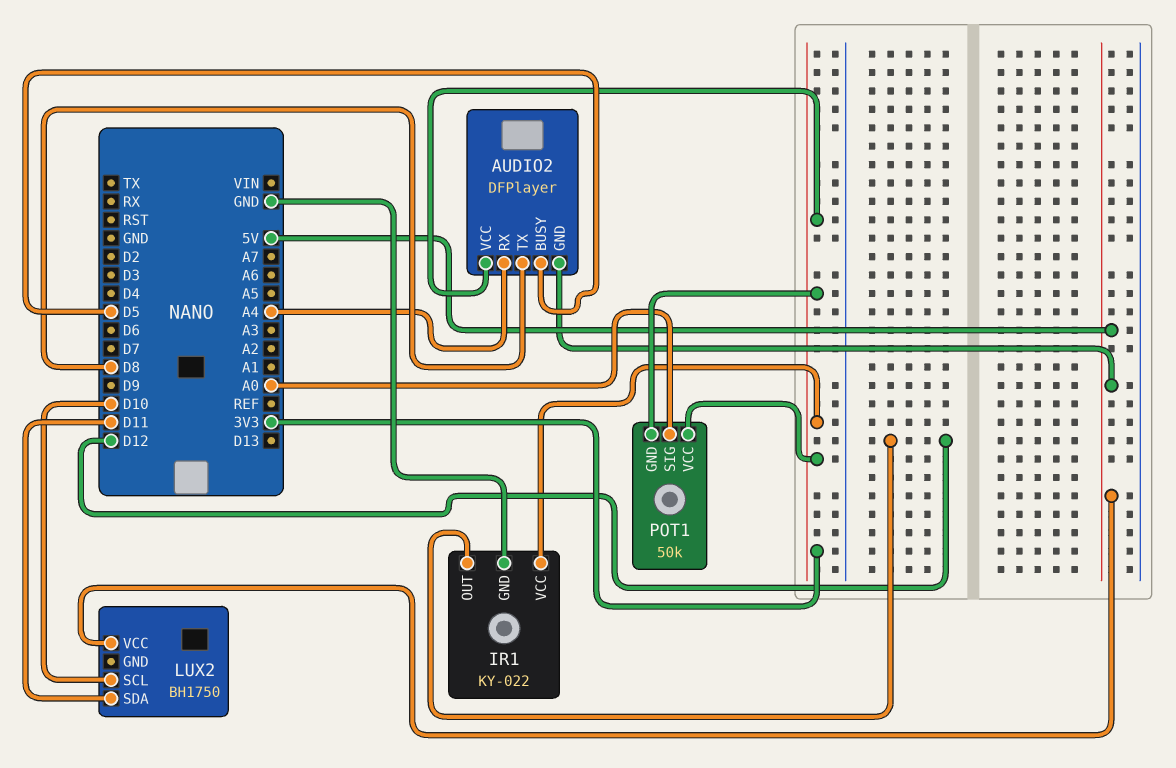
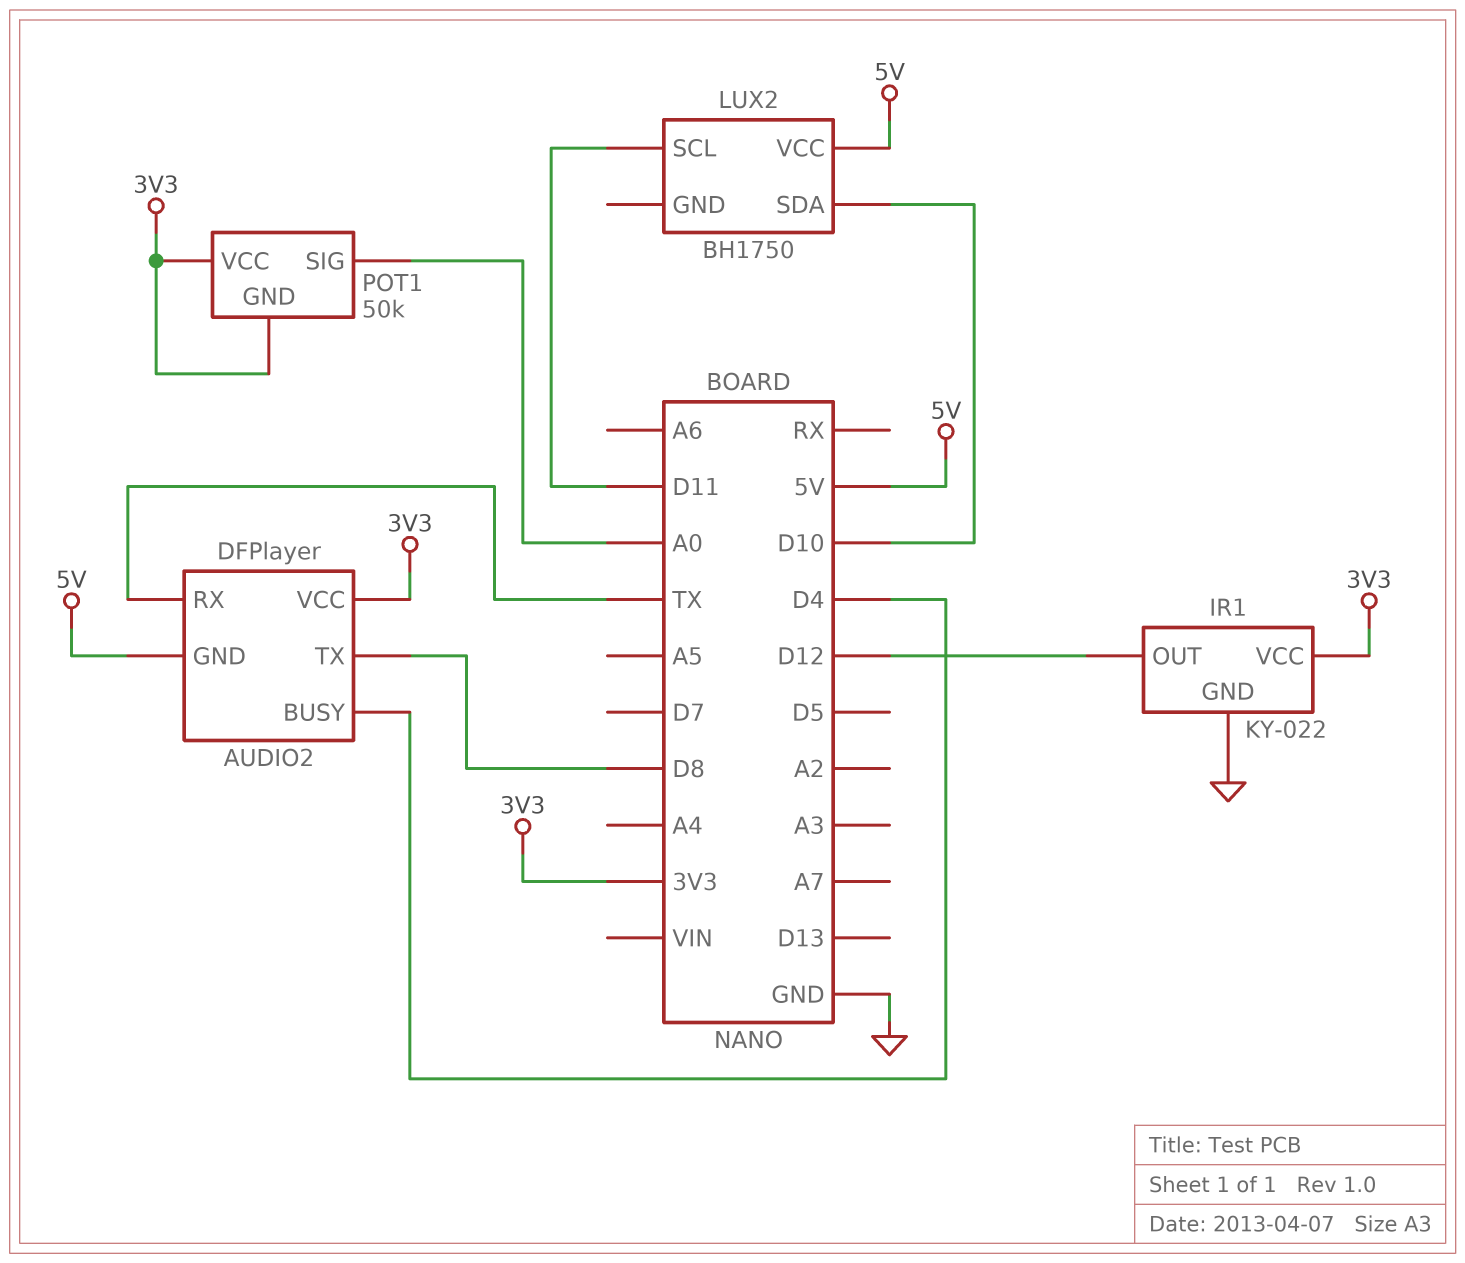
AUDIO2 pin BUSY: D5 -> D4
AUDIO2 pin RX: A4 -> TX
LUX2 pin SCL: D10 -> D11
LUX2 pin SDA: D11 -> D10

